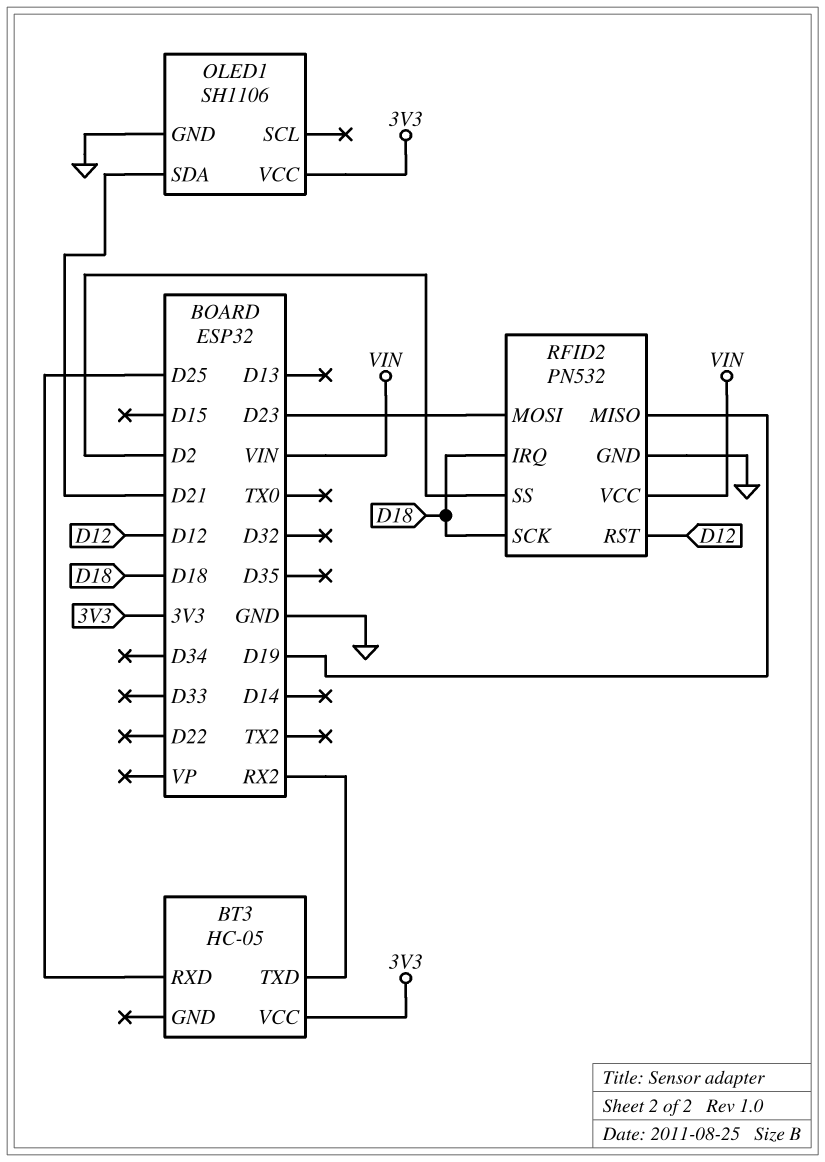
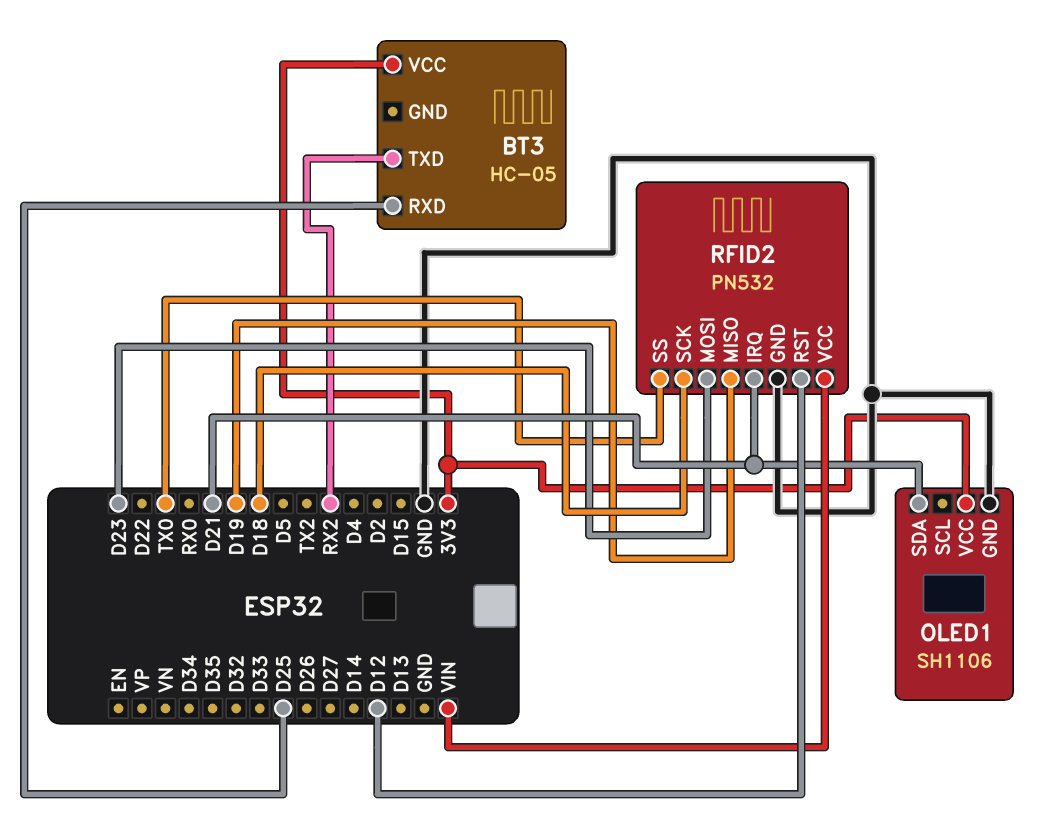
RFID2 pin IRQ: D18 -> D21
RFID2 pin SS: D2 -> TX0

